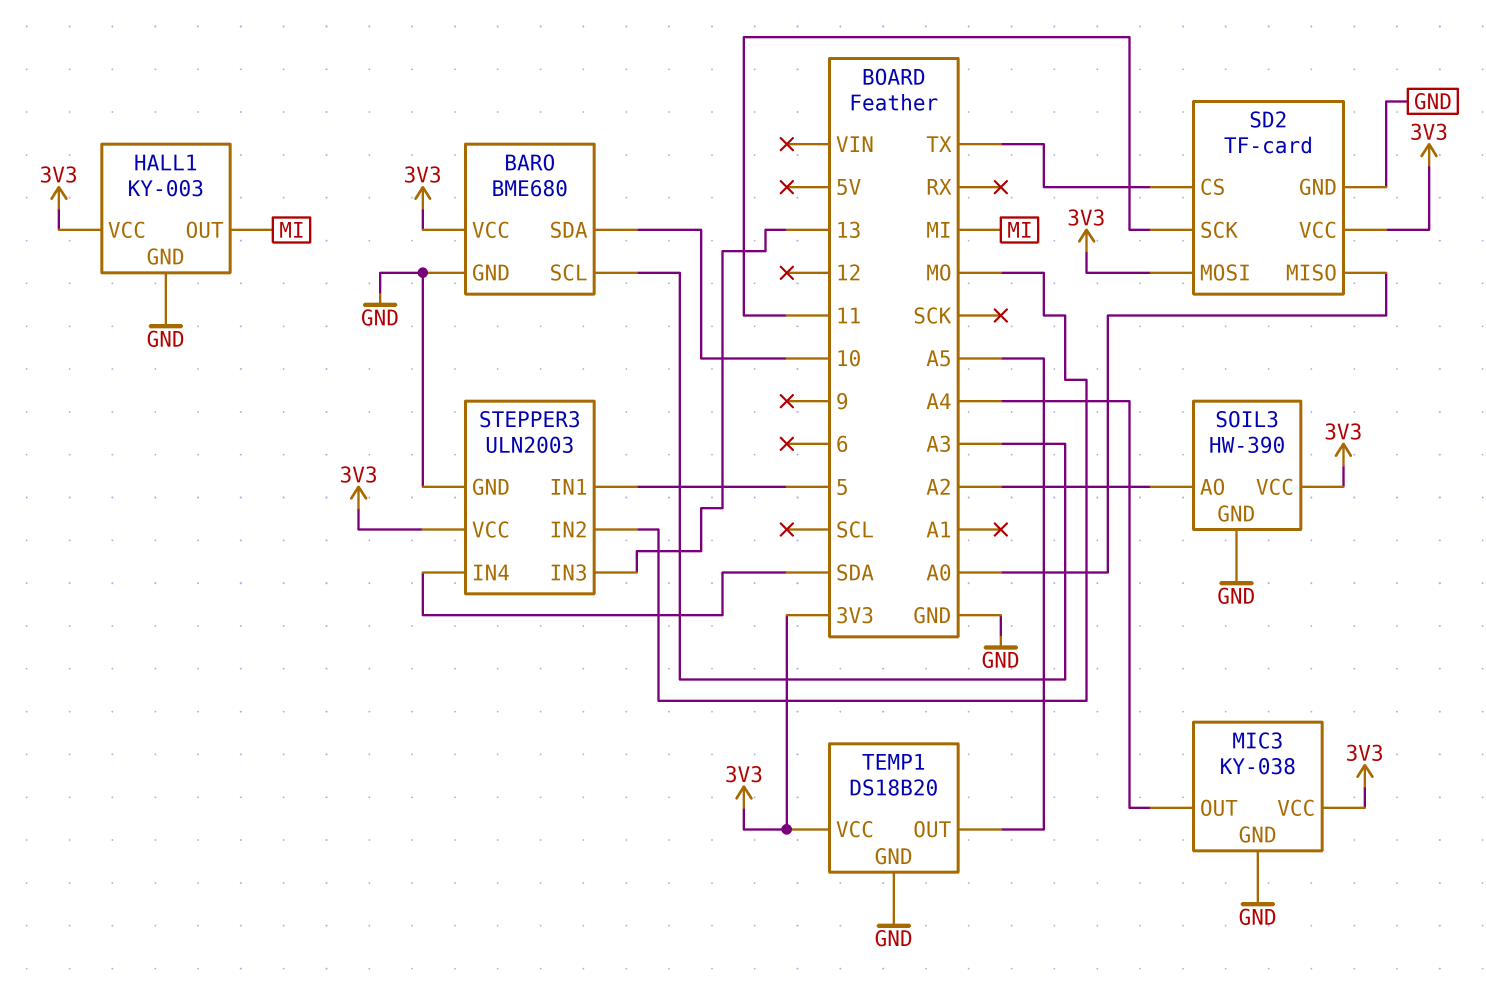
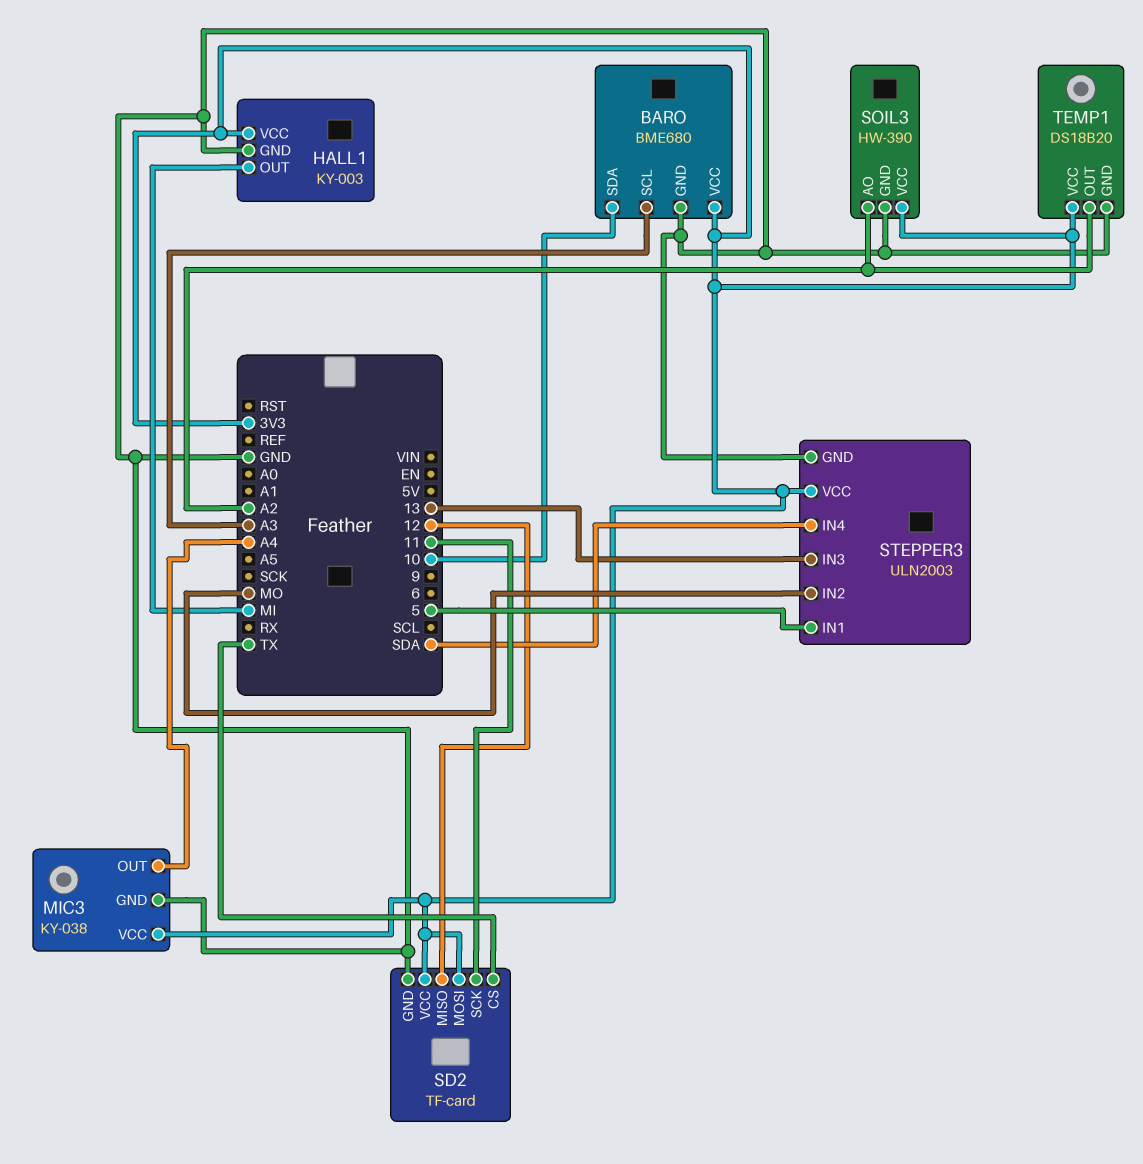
SD2 pin MISO: A0 -> 12
TEMP1 pin OUT: A5 -> A2

